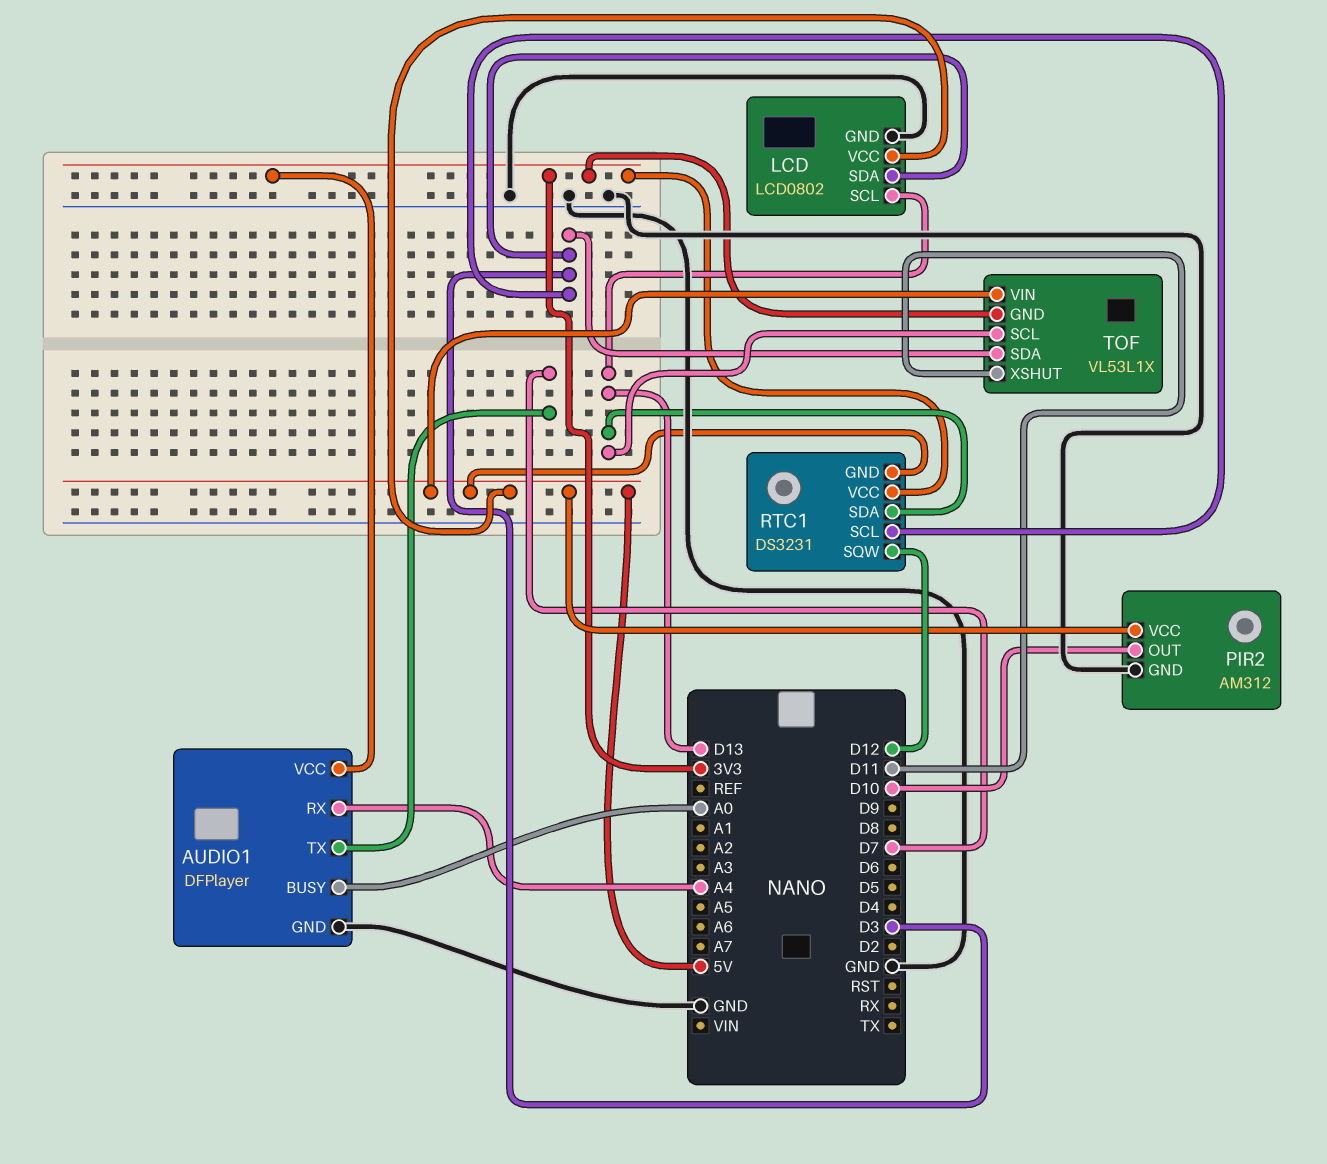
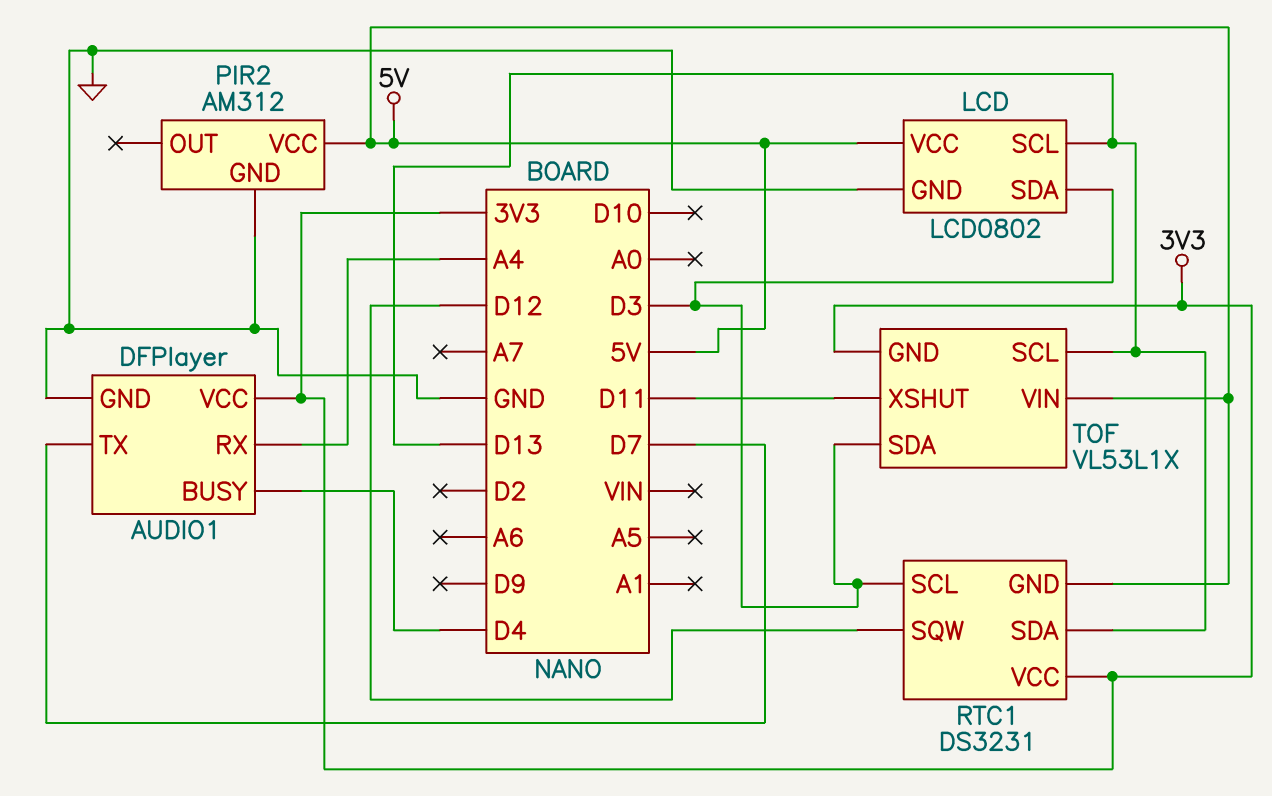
AUDIO1 pin BUSY: A0 -> D4
PIR2 pin OUT: D10 -> none

